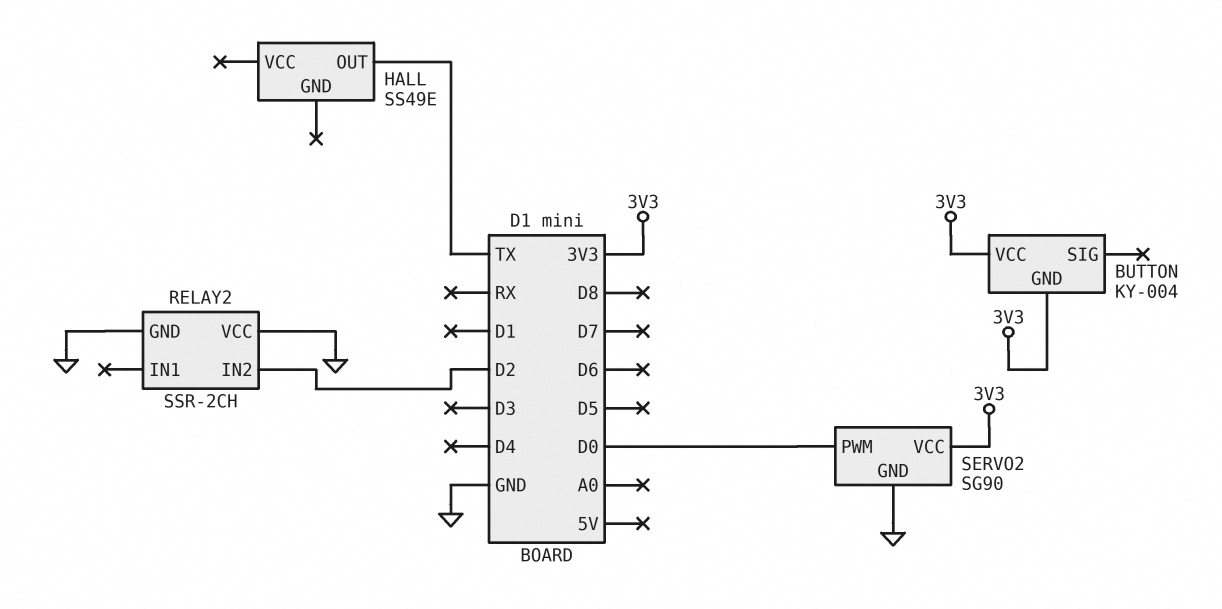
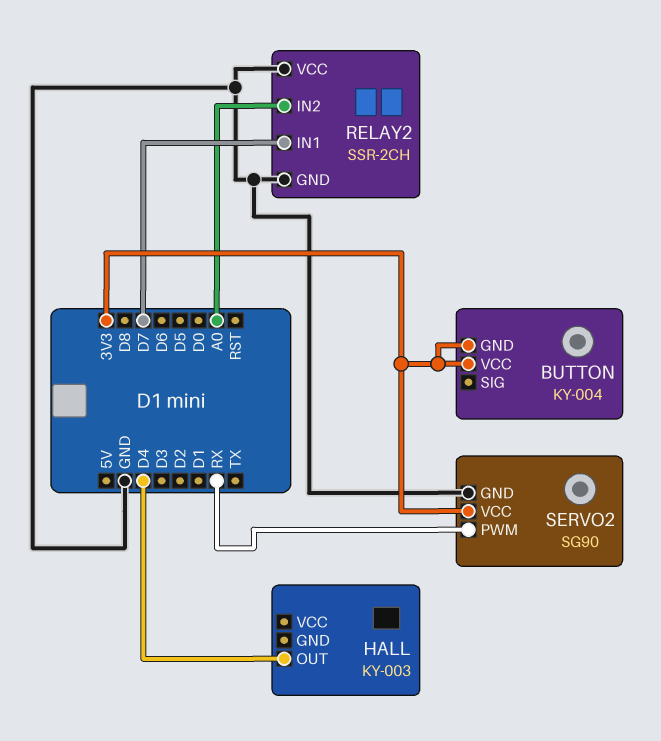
HALL: SS49E -> KY-003
HALL pin OUT: TX -> D4
RELAY2 pin IN1: none -> D7
RELAY2 pin IN2: D2 -> A0
SERVO2 pin PWM: D0 -> RX

